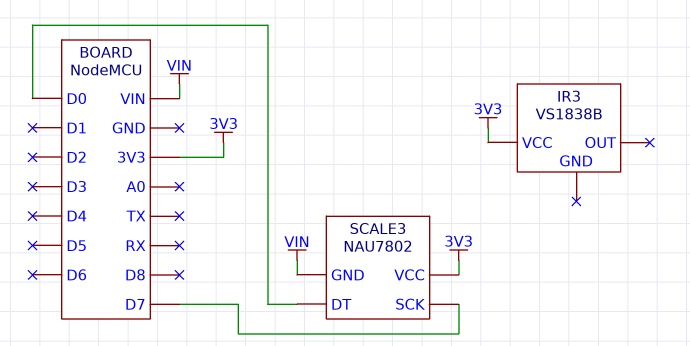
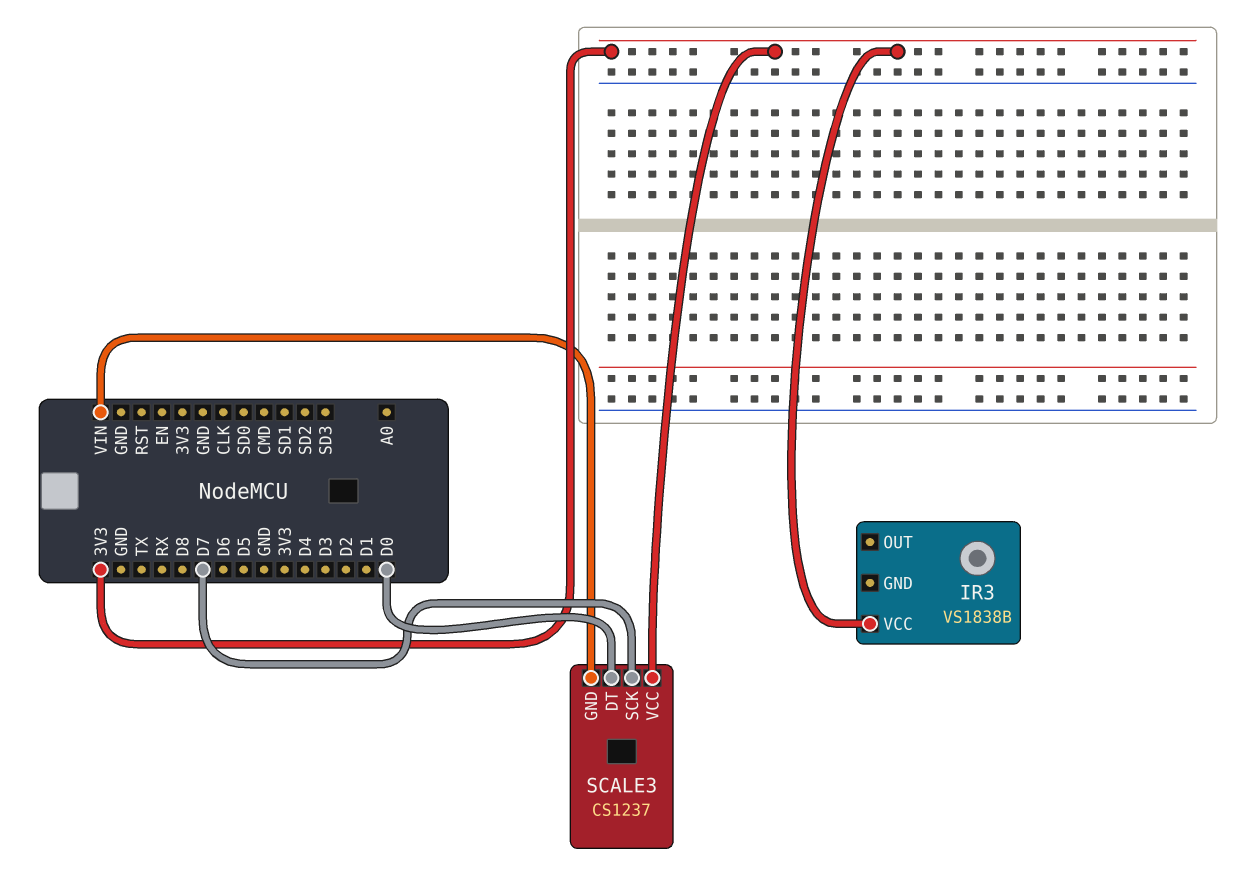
SCALE3: NAU7802 -> CS1237

